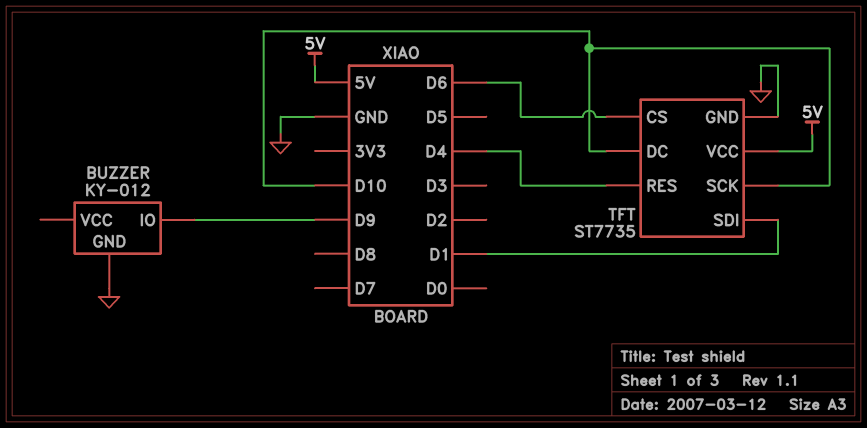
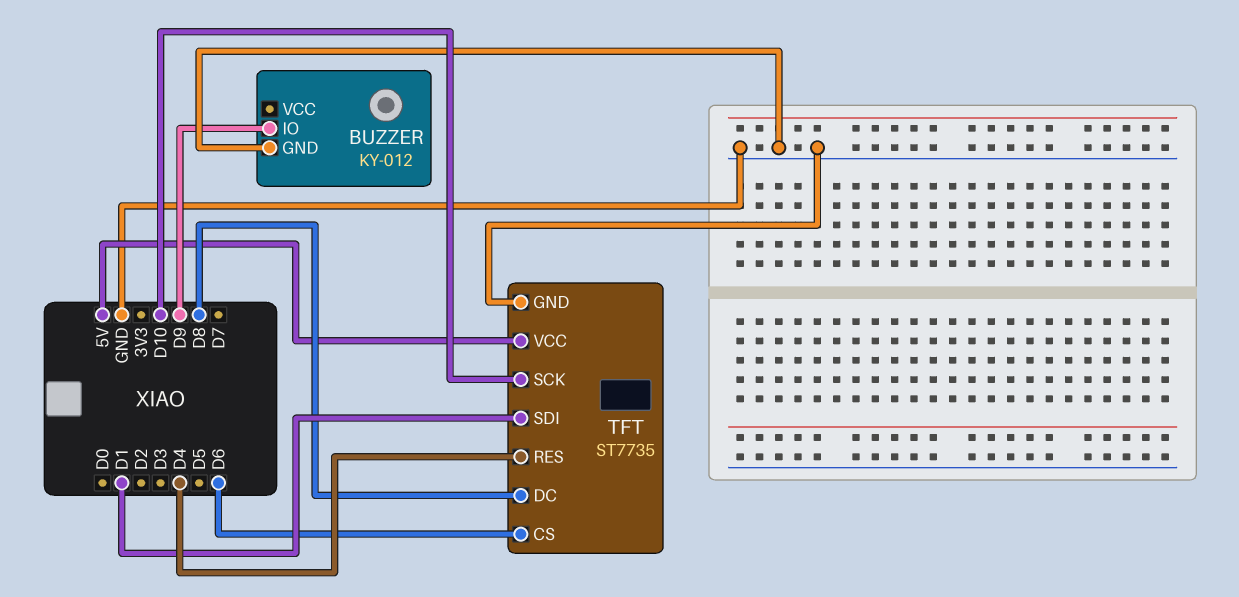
TFT pin DC: D10 -> D8

